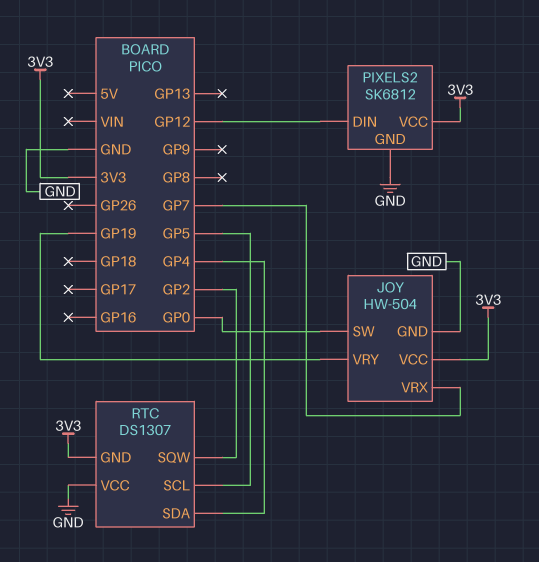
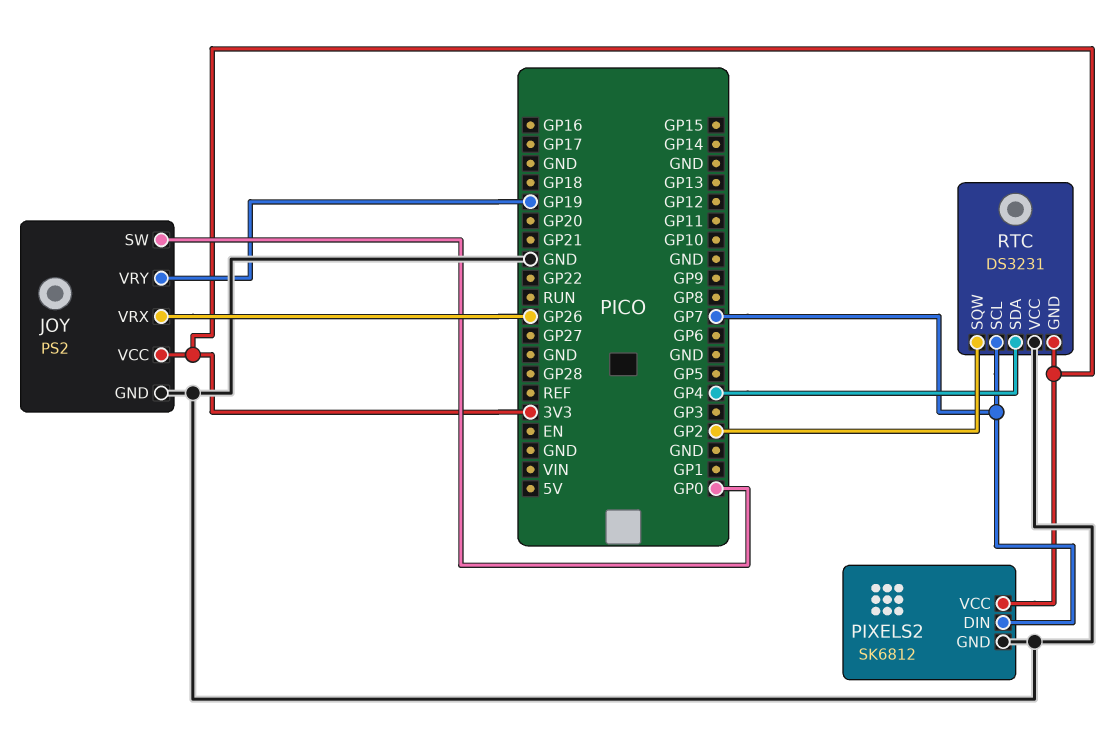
JOY: HW-504 -> PS2
JOY pin VRX: GP7 -> GP26
PIXELS2 pin DIN: GP12 -> GP7
RTC: DS1307 -> DS3231
RTC pin SCL: GP5 -> GP7

